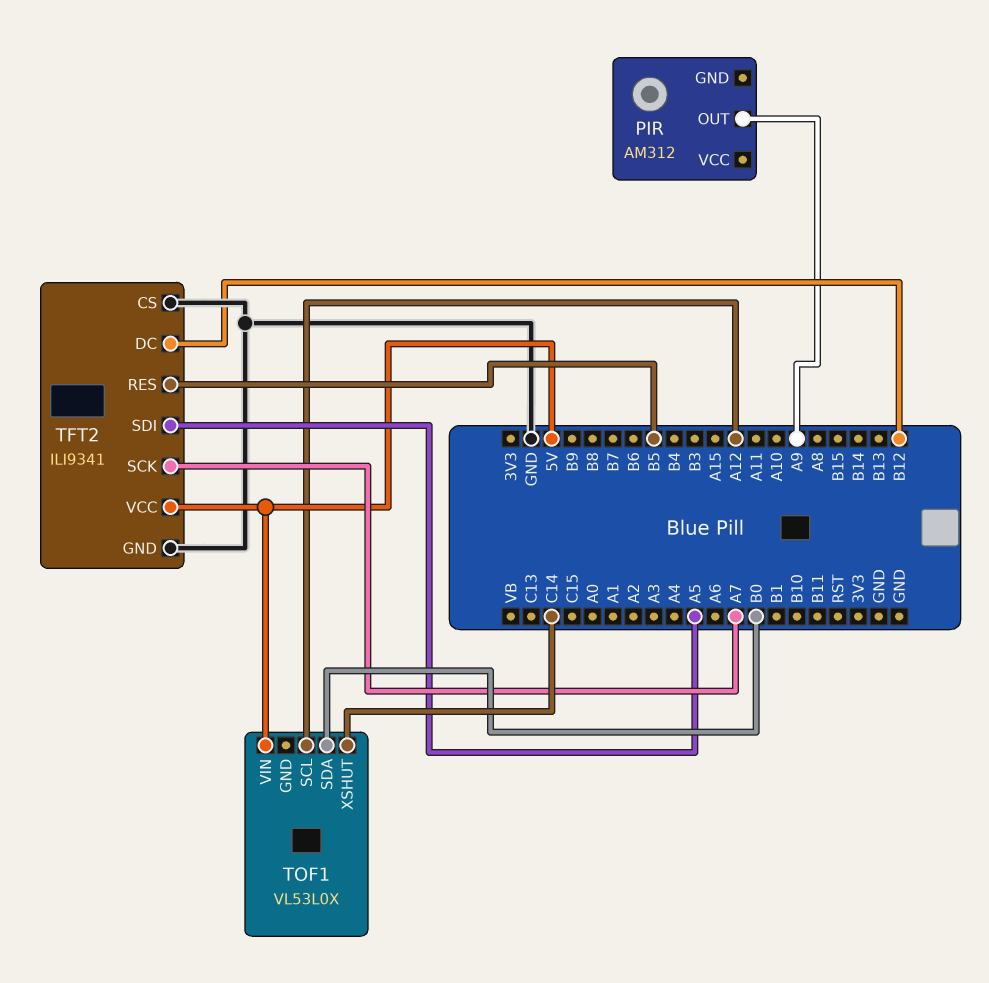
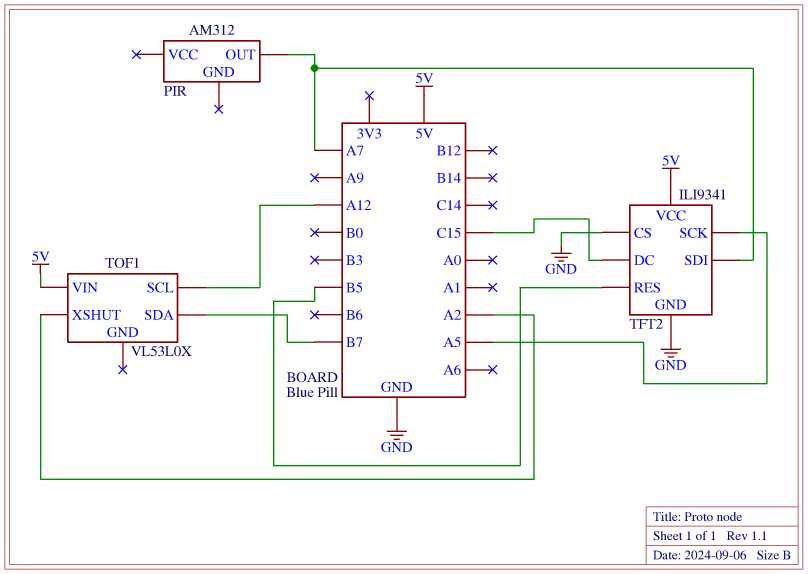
PIR pin OUT: A9 -> A7
TFT2 pin DC: B12 -> C15
TFT2 pin SCK: A7 -> A5
TFT2 pin SDI: A5 -> A7
TOF1 pin SDA: B0 -> B7
TOF1 pin XSHUT: C14 -> A2

